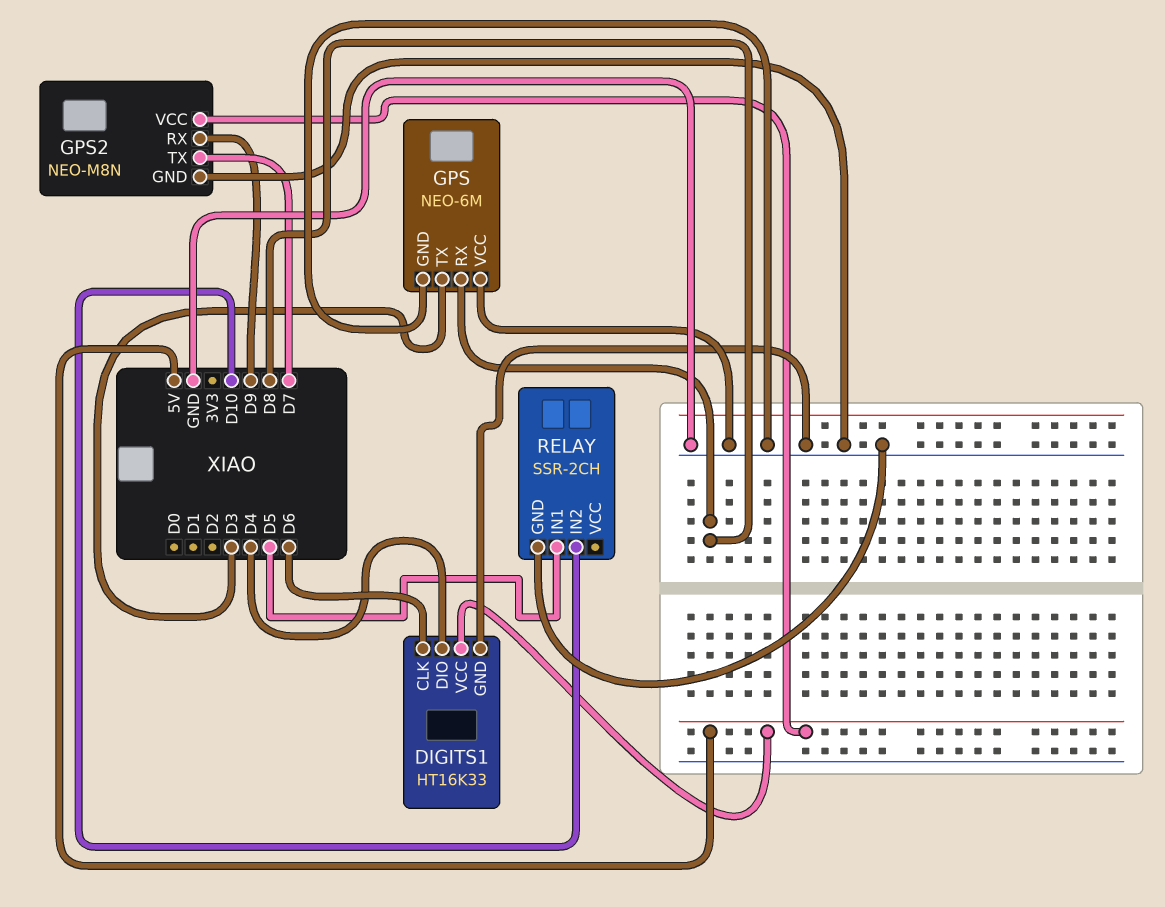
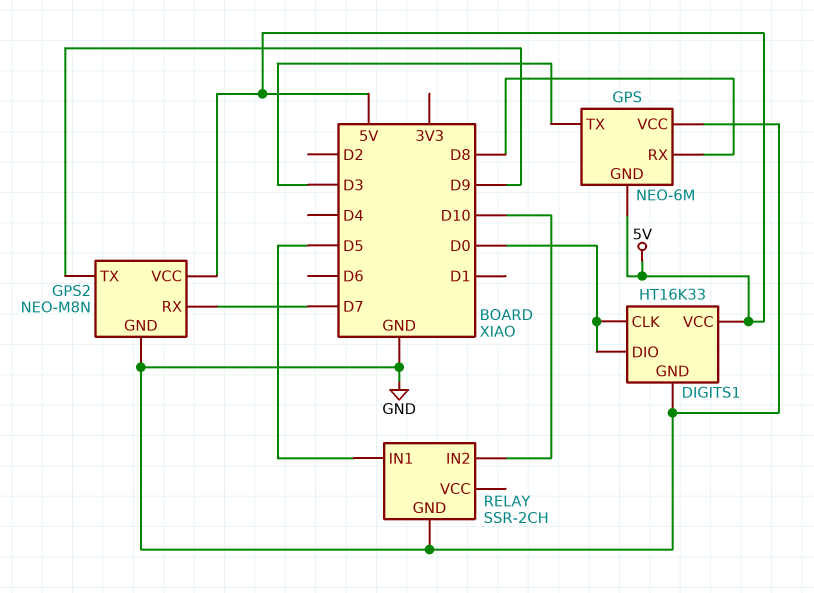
DIGITS1 pin CLK: D6 -> D0
DIGITS1 pin DIO: D4 -> D0
GPS pin GND: GND -> 5V
GPS2 pin RX: D9 -> D7
GPS2 pin TX: D7 -> D9

